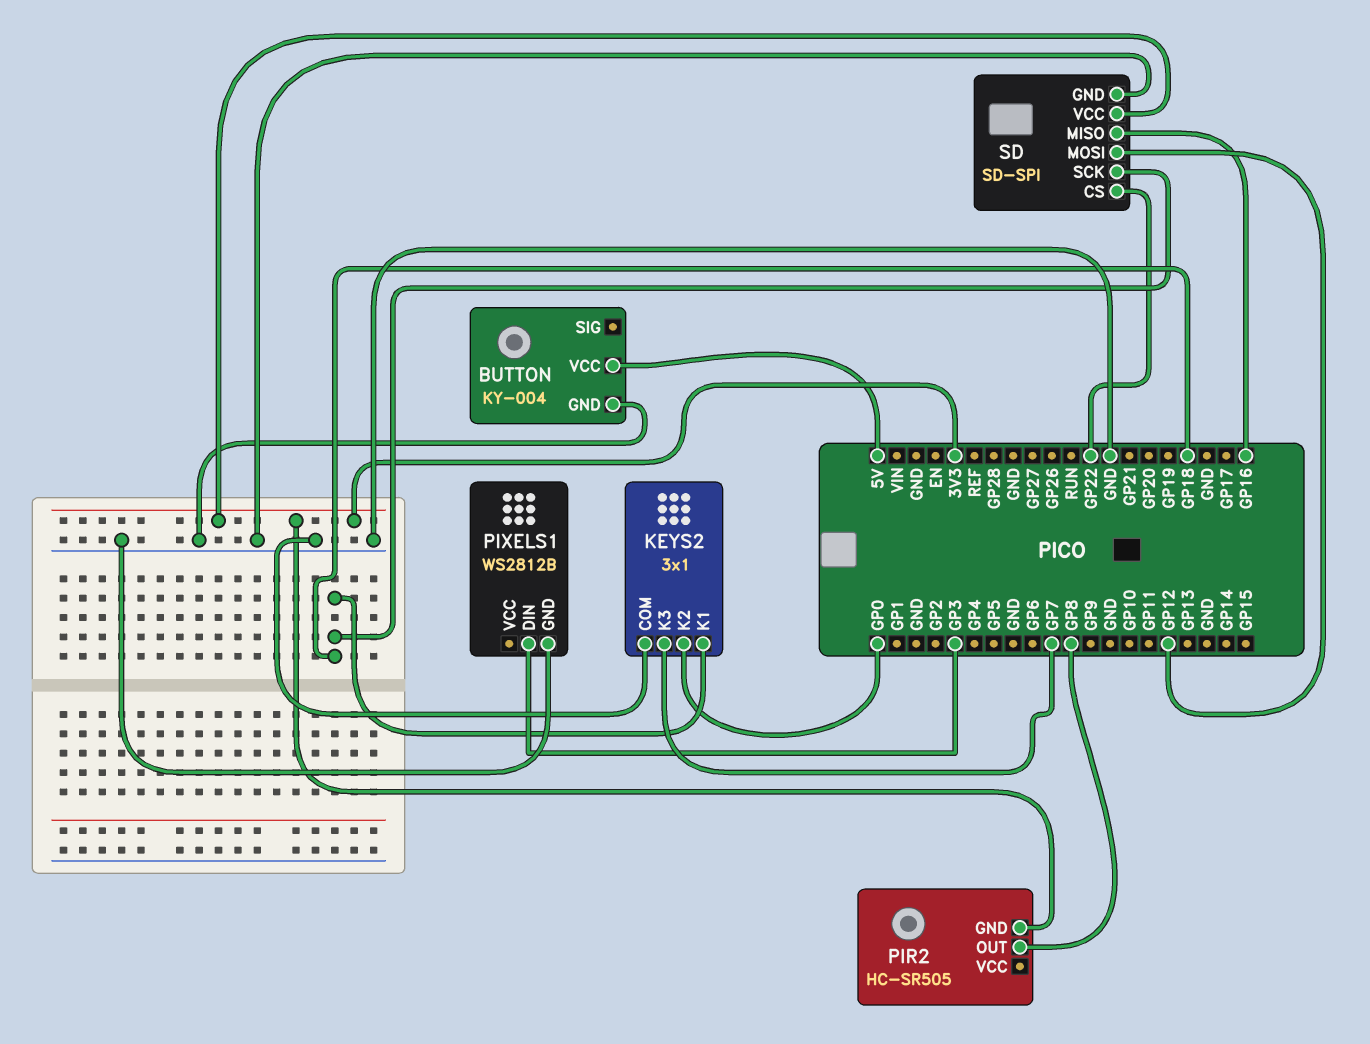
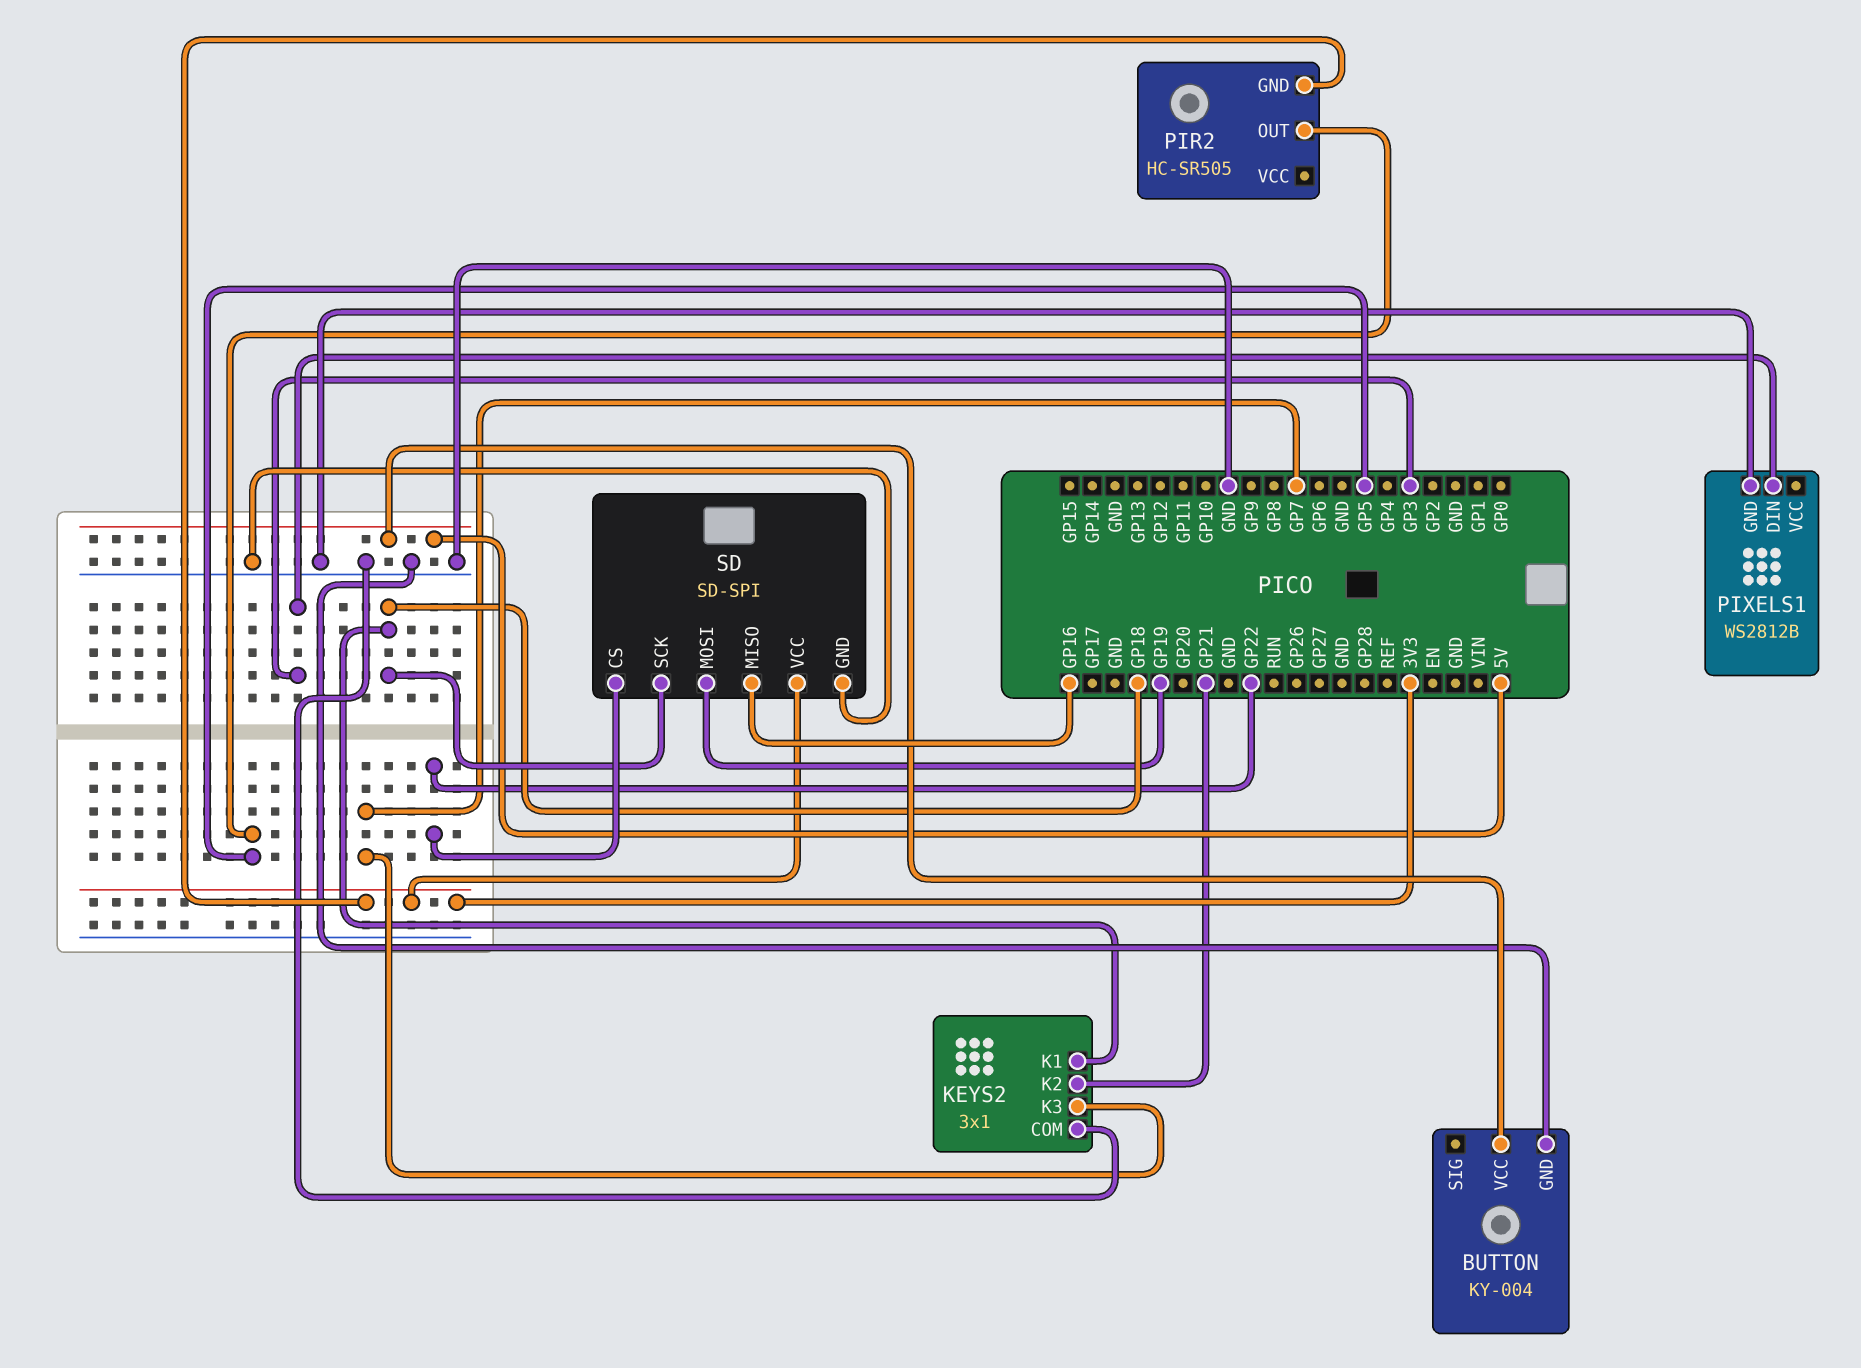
KEYS2 pin K2: GP0 -> GP21
PIR2 pin OUT: GP8 -> GP5
SD pin MOSI: GP12 -> GP19

